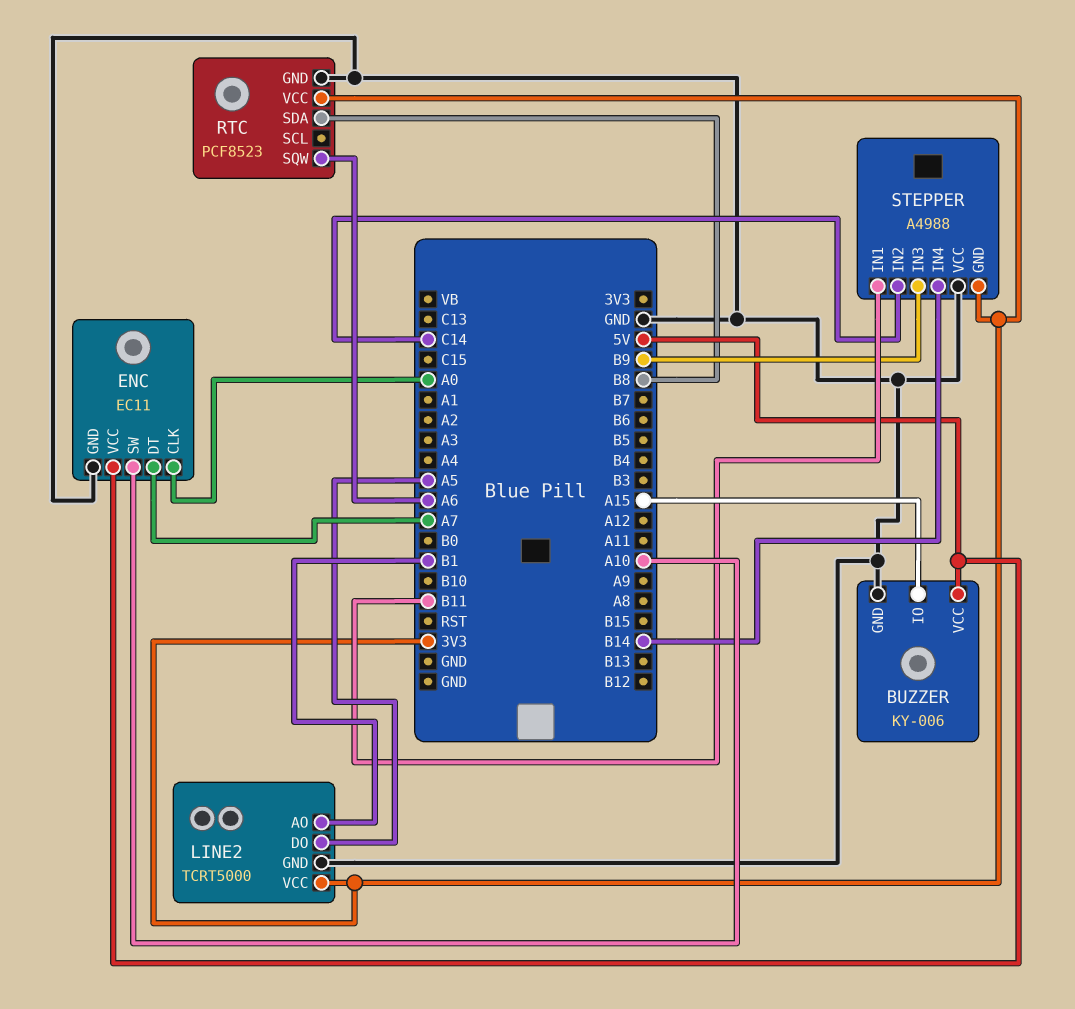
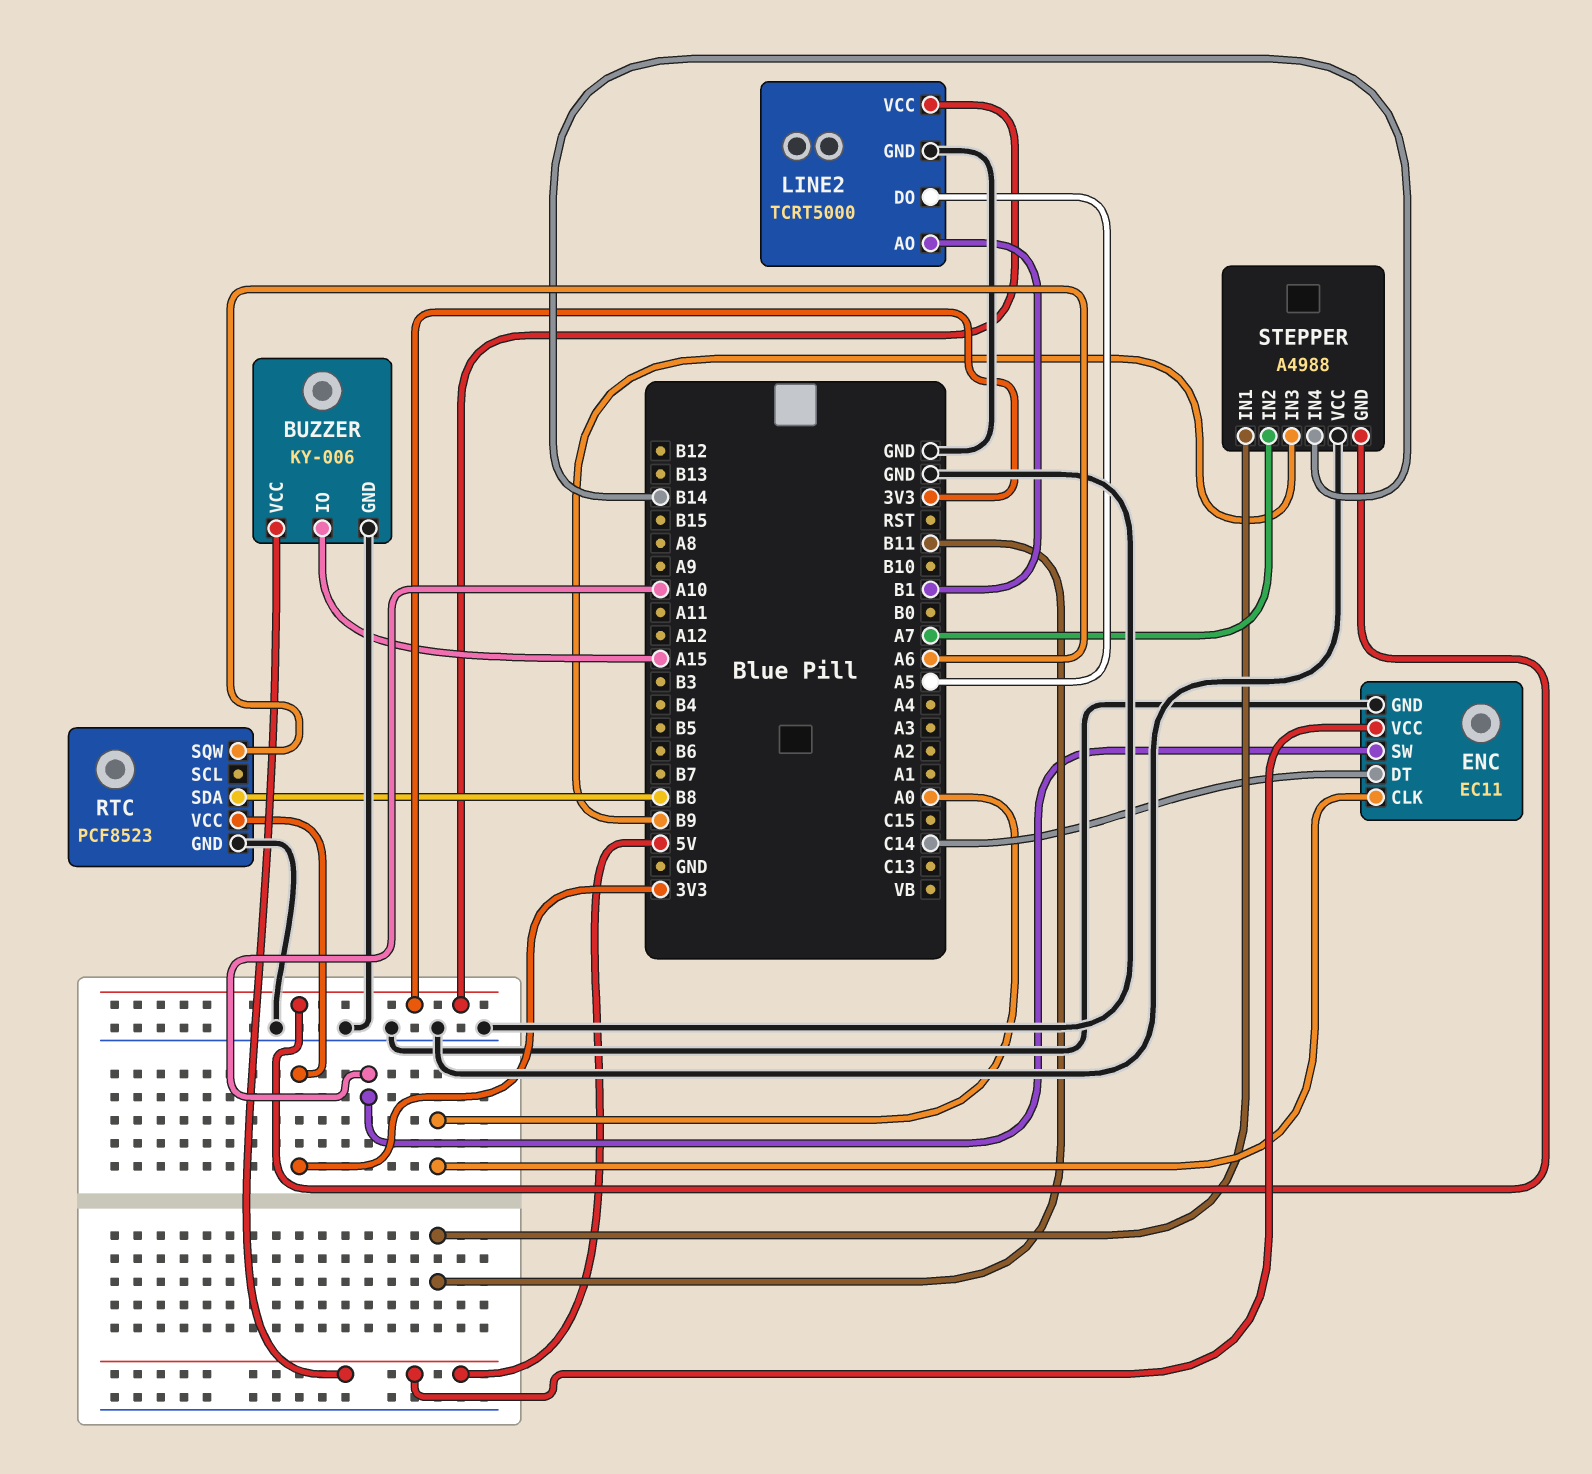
ENC pin DT: A7 -> C14
STEPPER pin IN2: C14 -> A7

